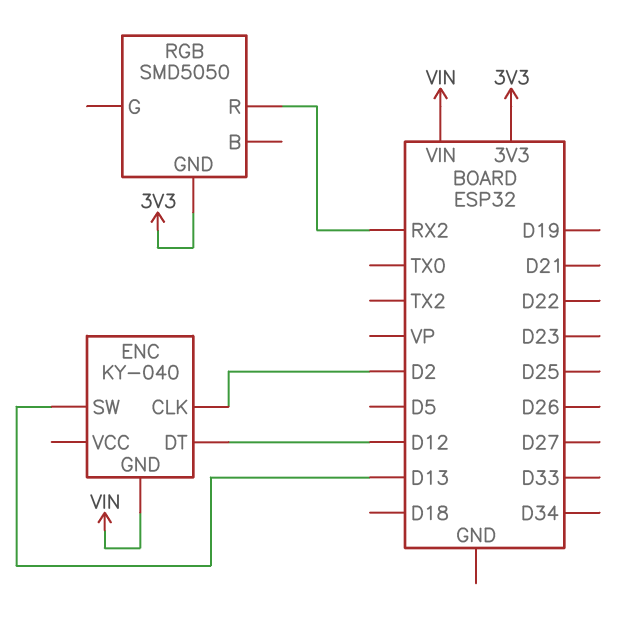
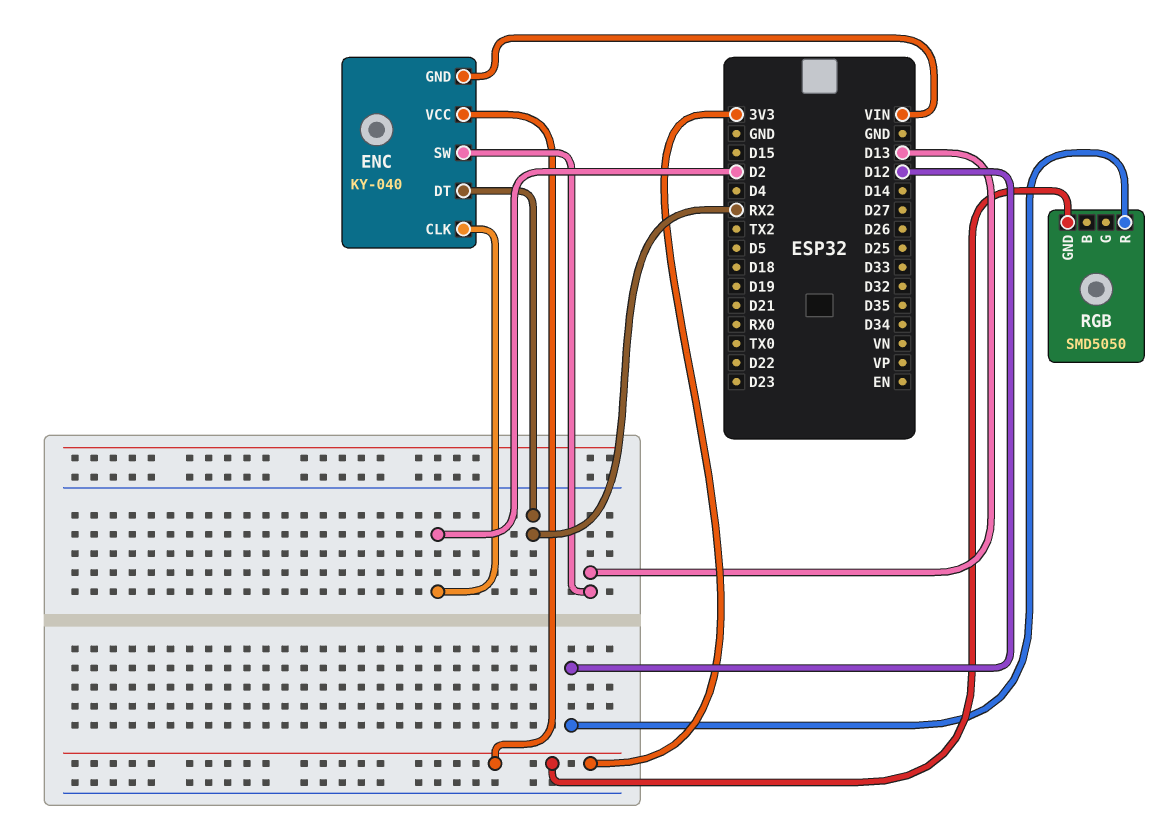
ENC pin DT: D12 -> RX2
ENC pin VCC: none -> 3V3
RGB pin R: RX2 -> D12

